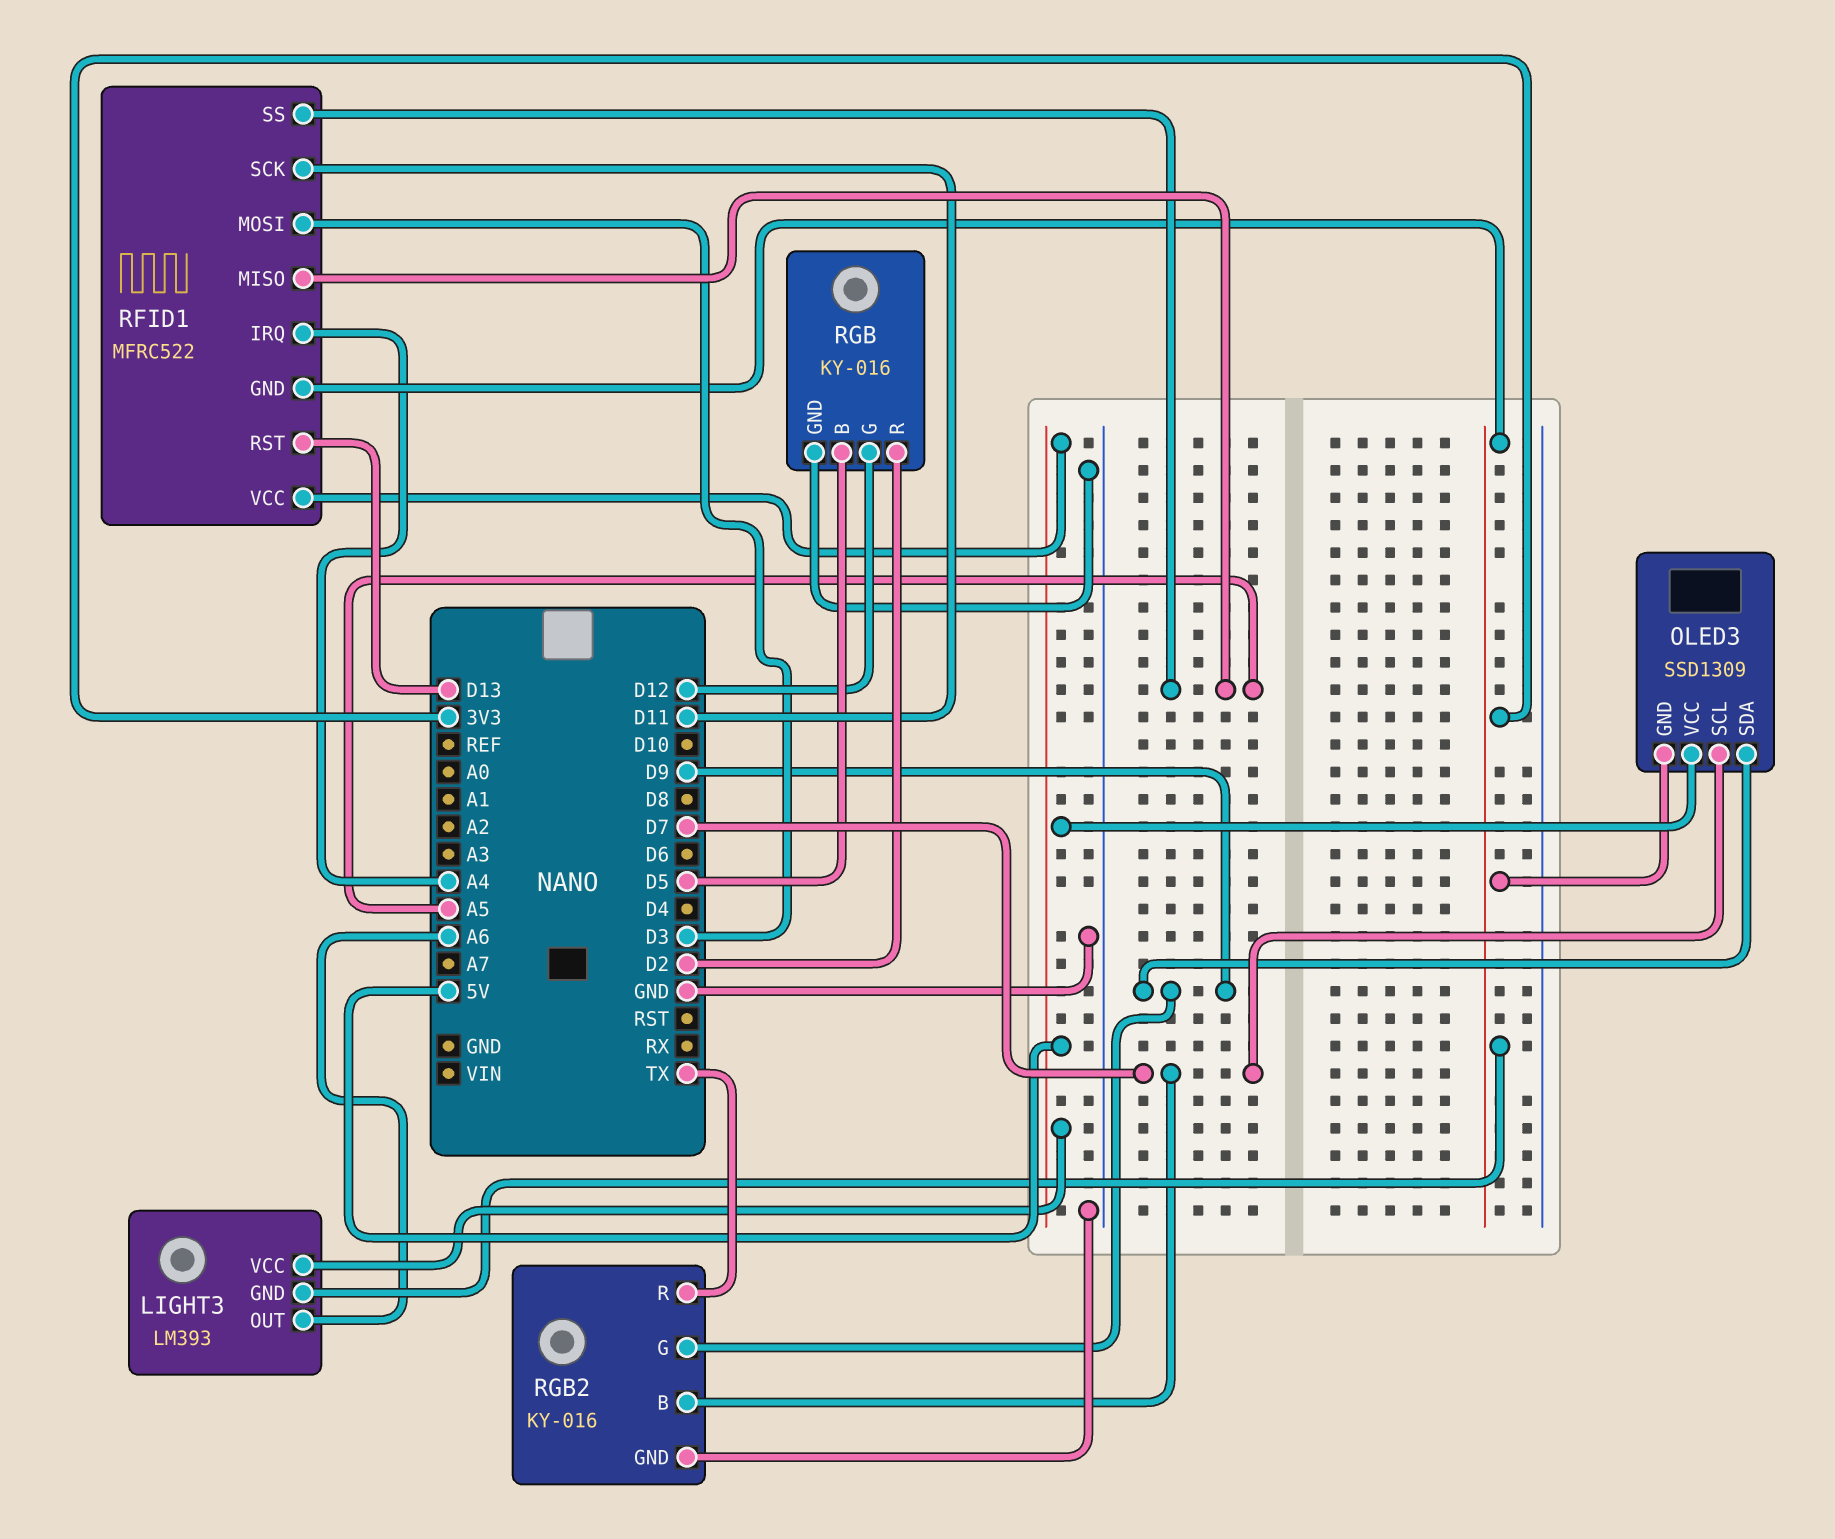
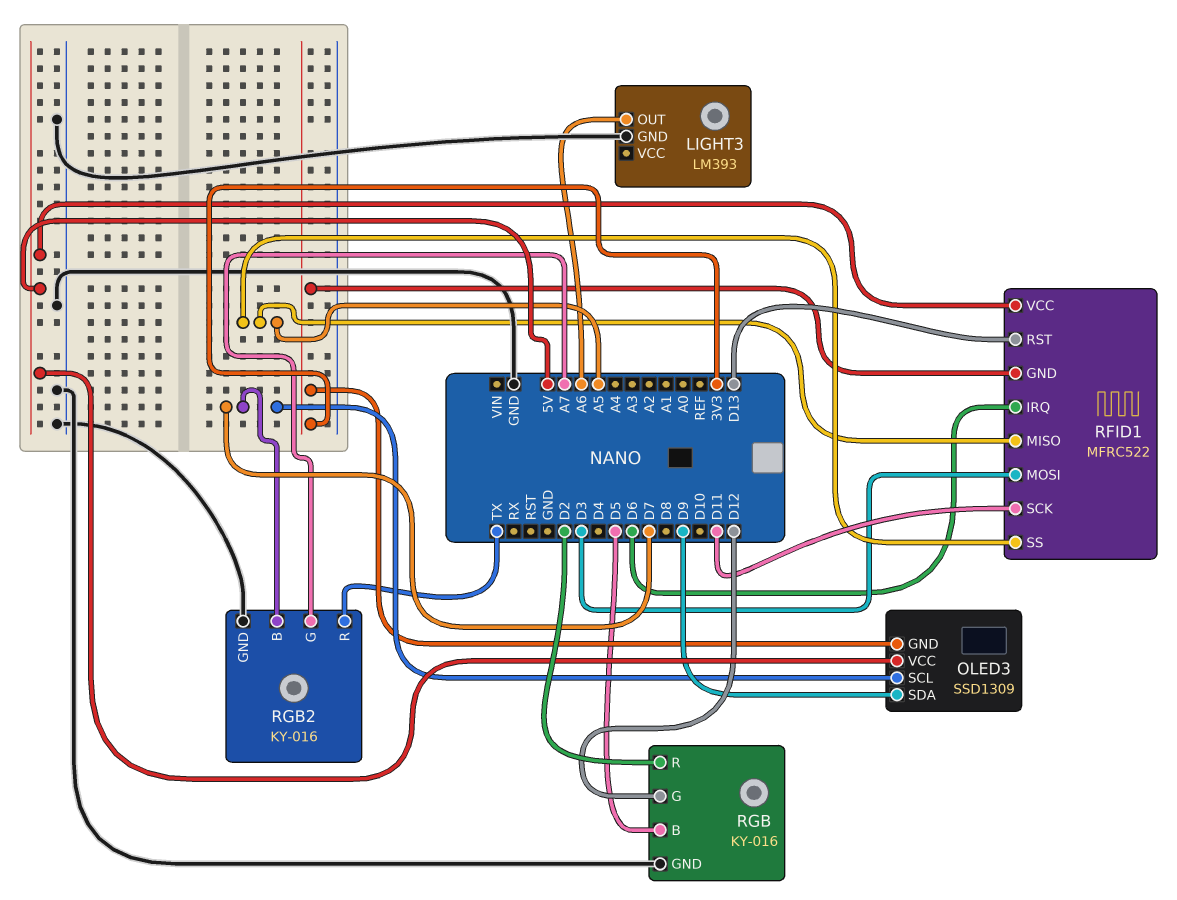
LIGHT3 pin GND: 3V3 -> GND
LIGHT3 pin VCC: 5V -> none
RFID1 pin IRQ: A4 -> D6
RGB2 pin G: D9 -> A7

